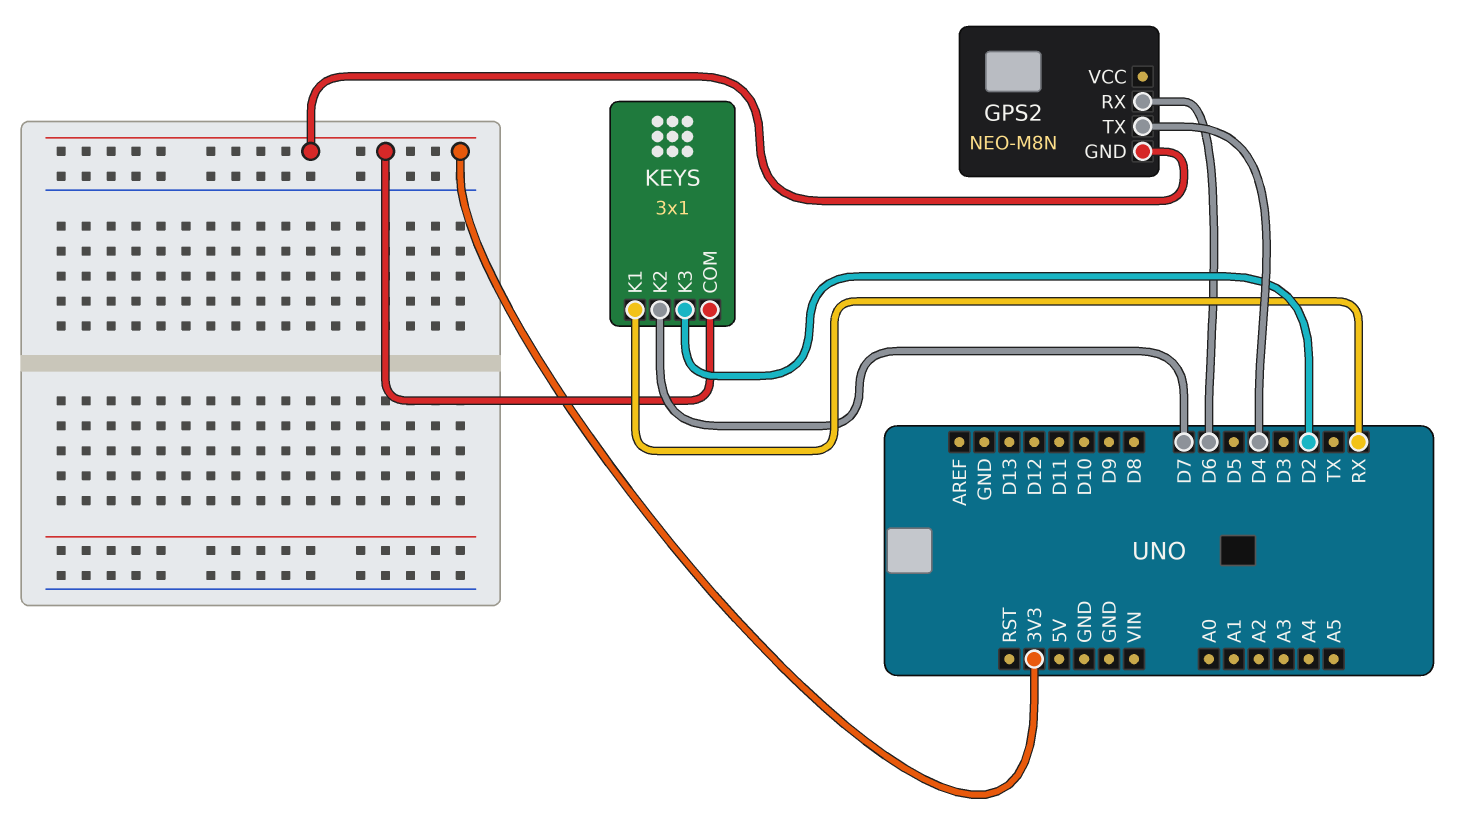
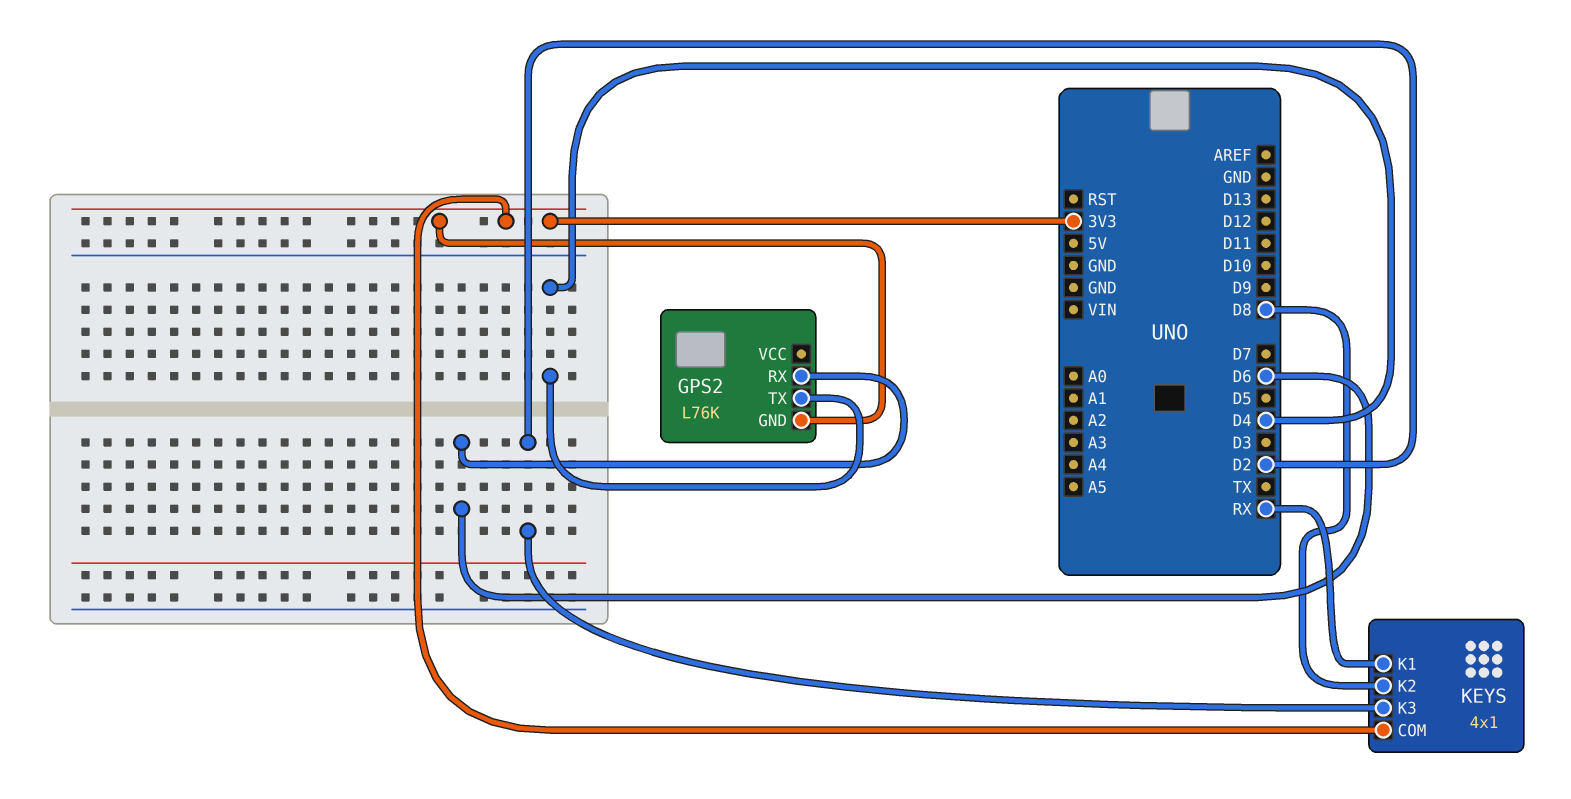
GPS2: NEO-M8N -> L76K
KEYS: 3x1 -> 4x1
KEYS pin K2: D7 -> D8

